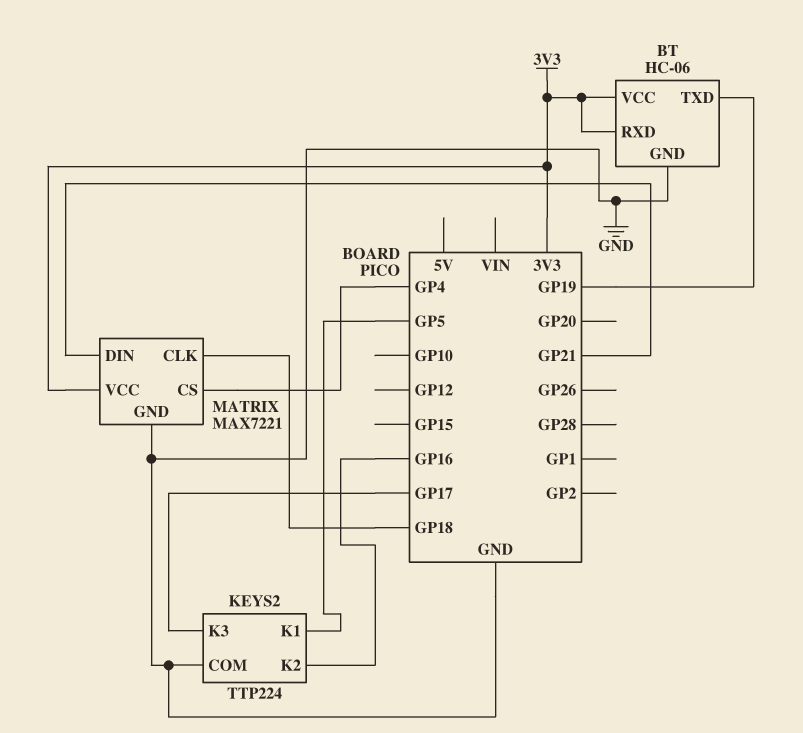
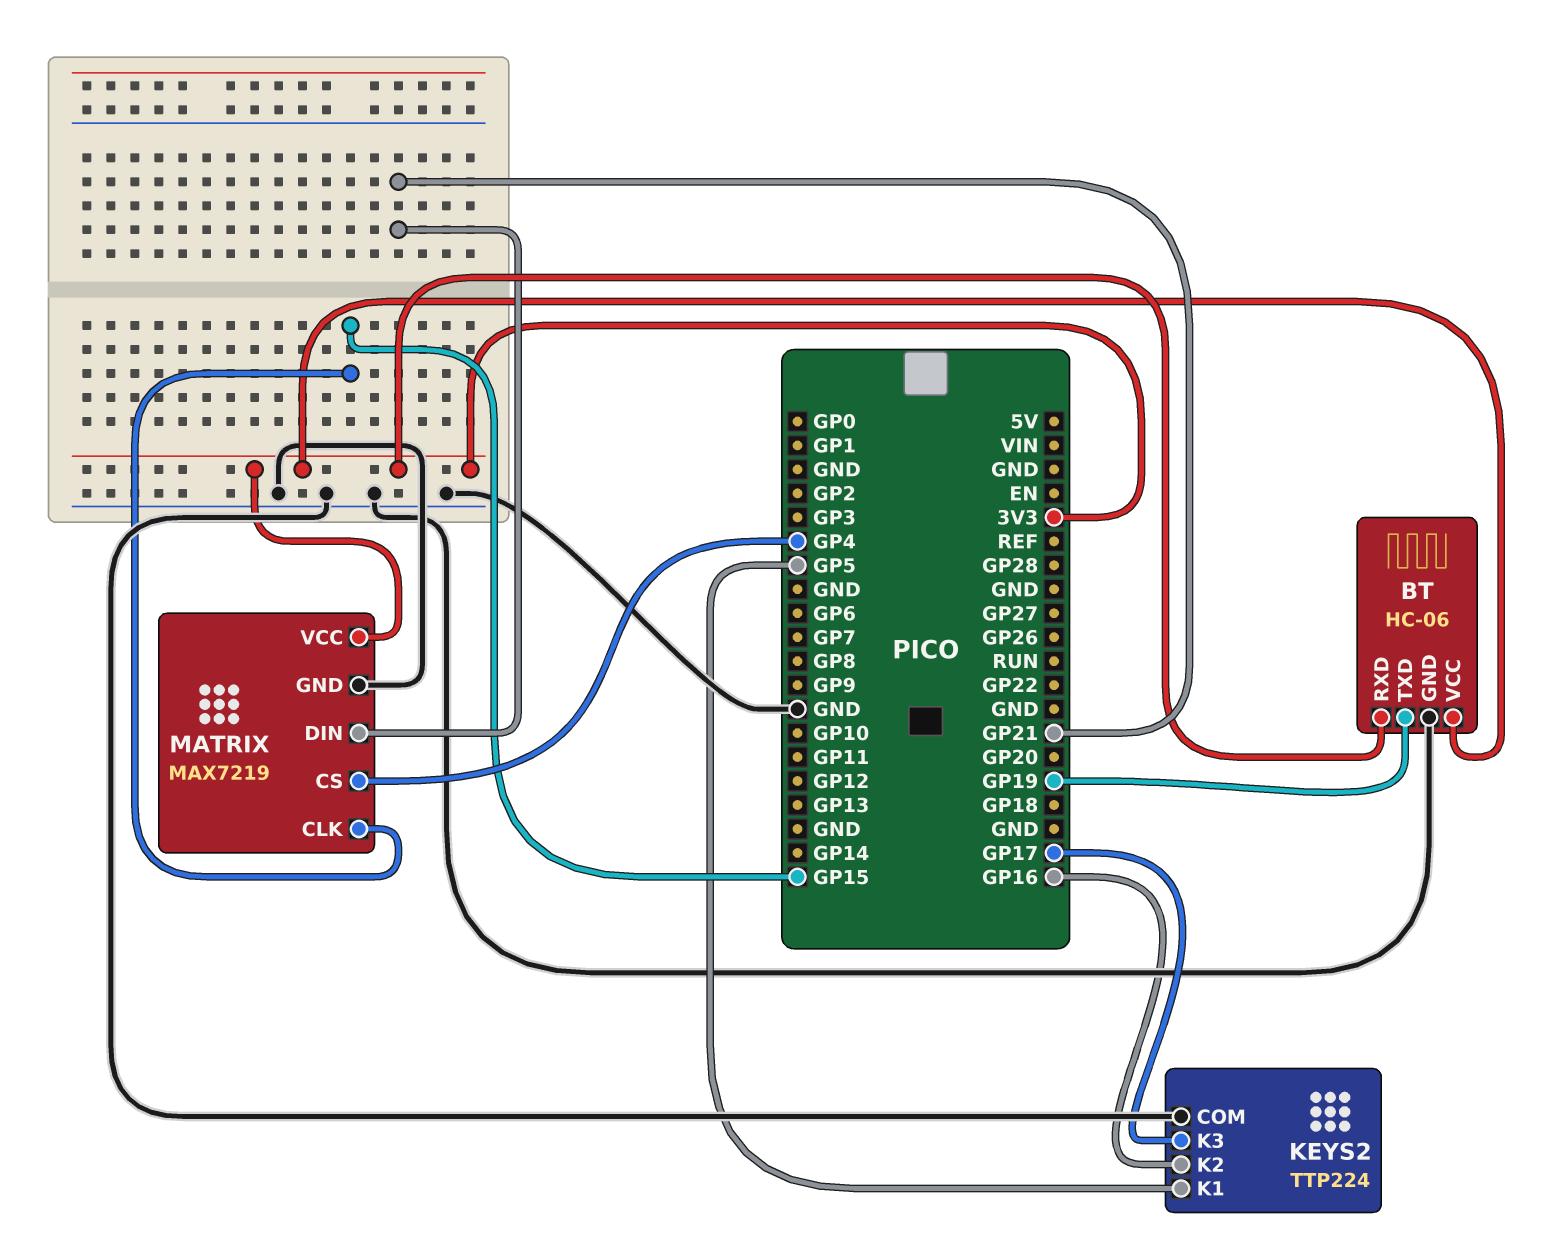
MATRIX: MAX7221 -> MAX7219
MATRIX pin CLK: GP18 -> GP15

